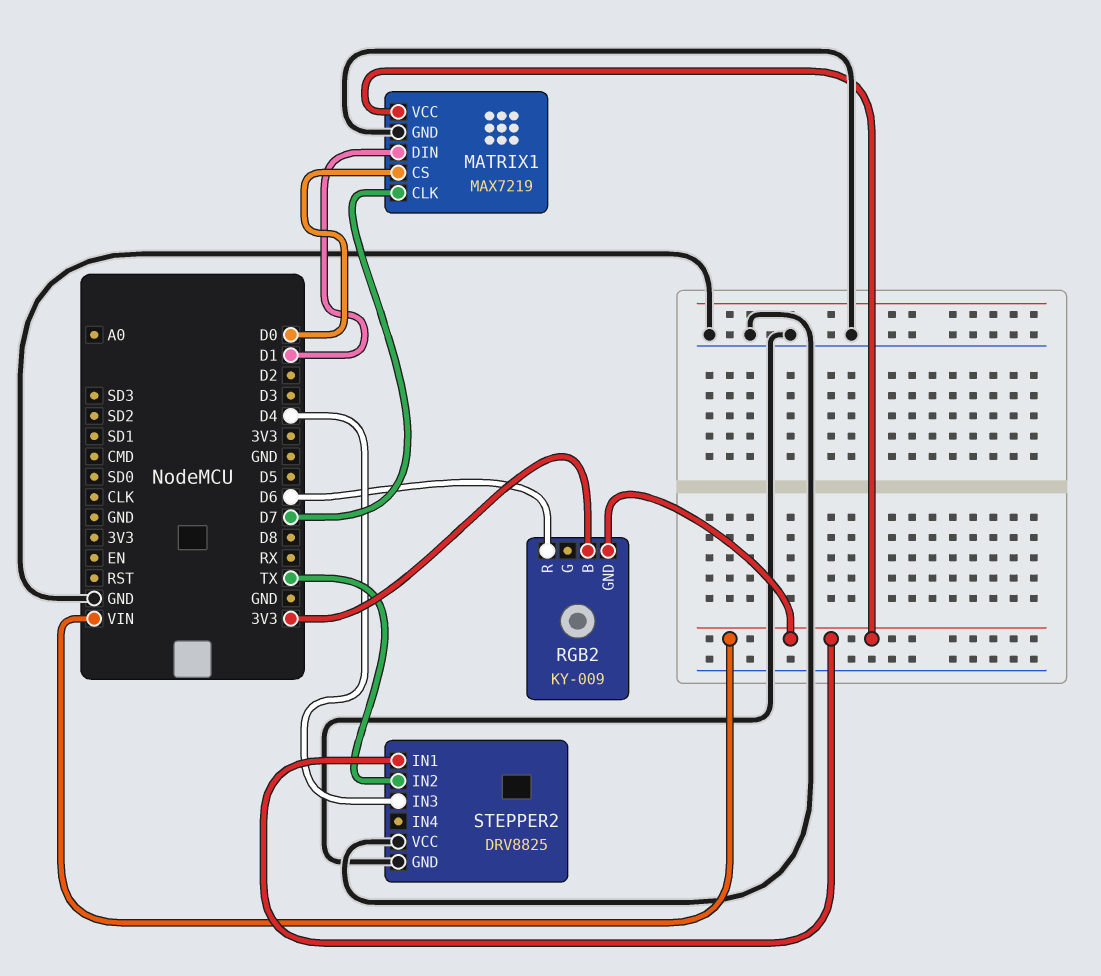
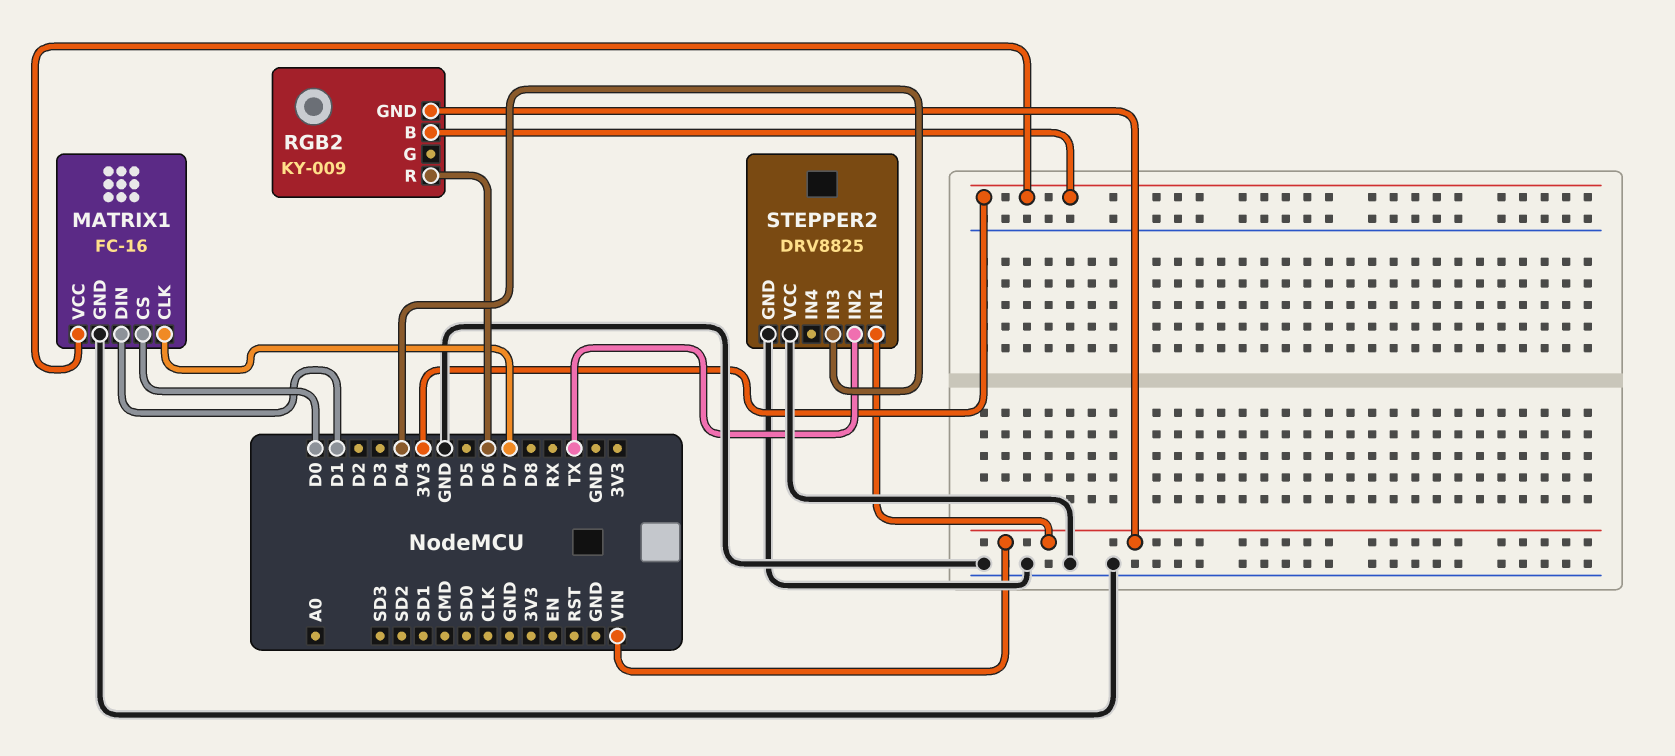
MATRIX1: MAX7219 -> FC-16
MATRIX1 pin VCC: VIN -> 3V3

